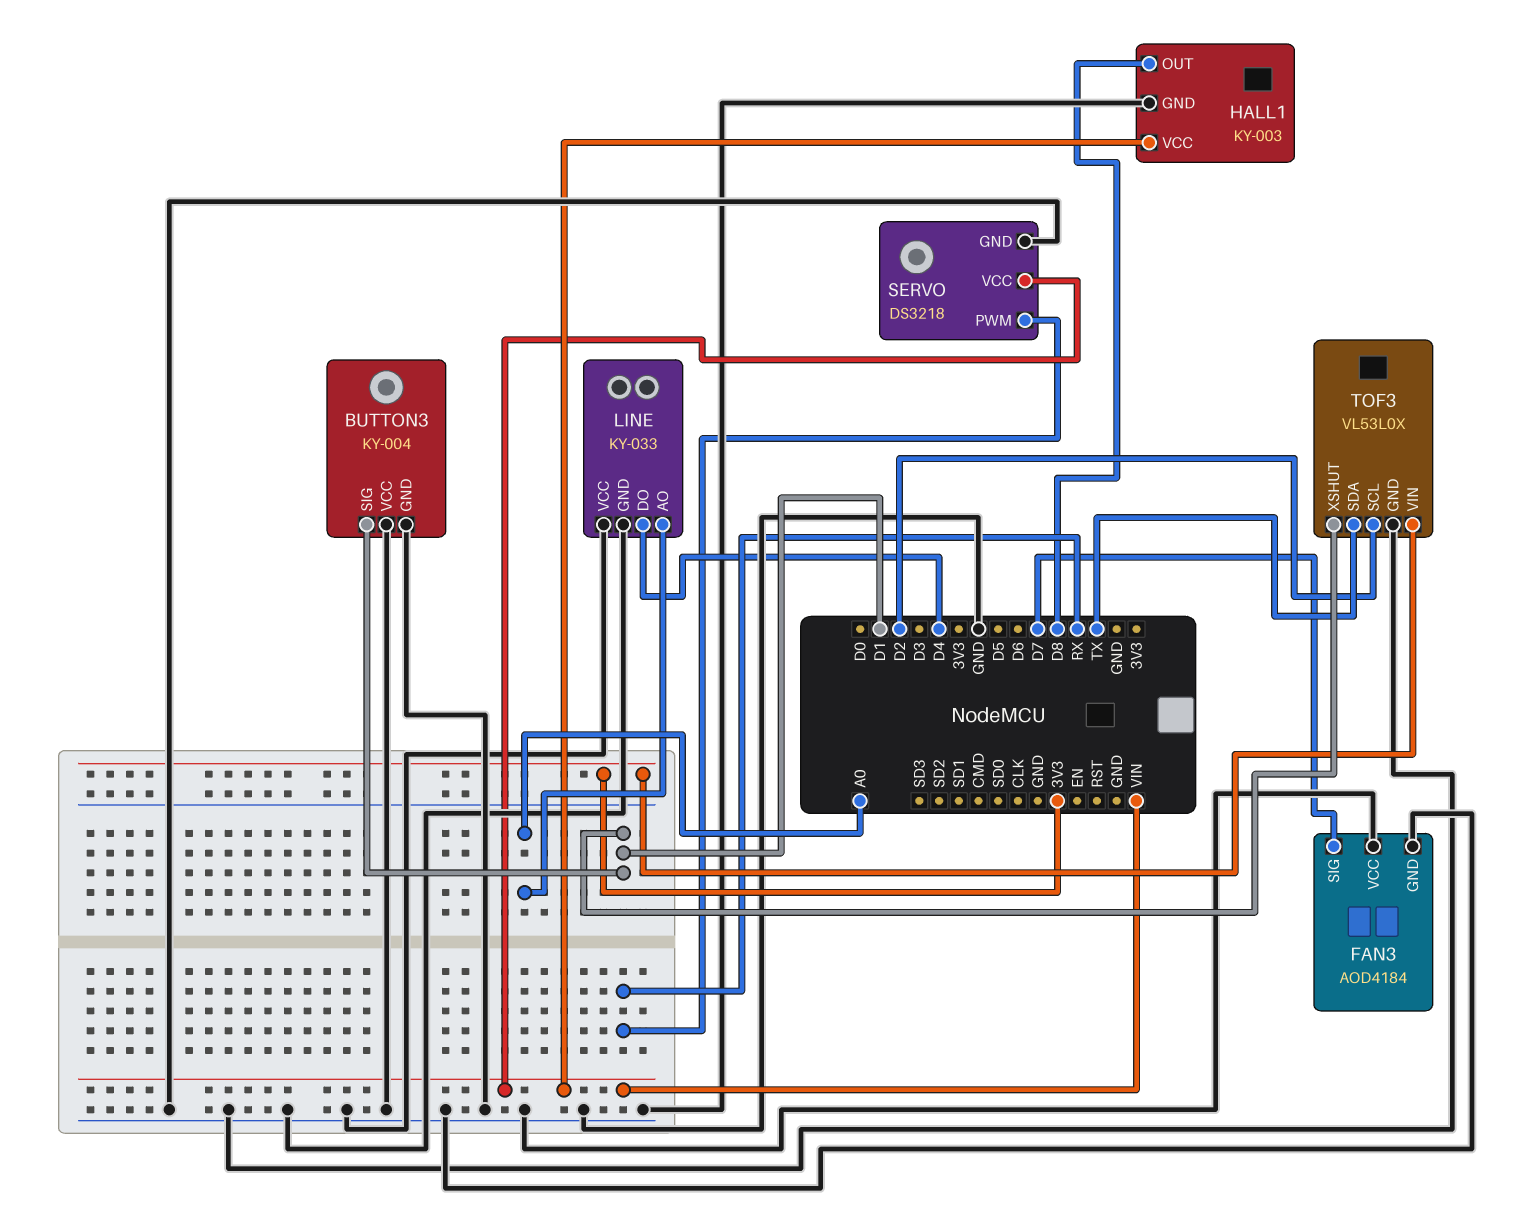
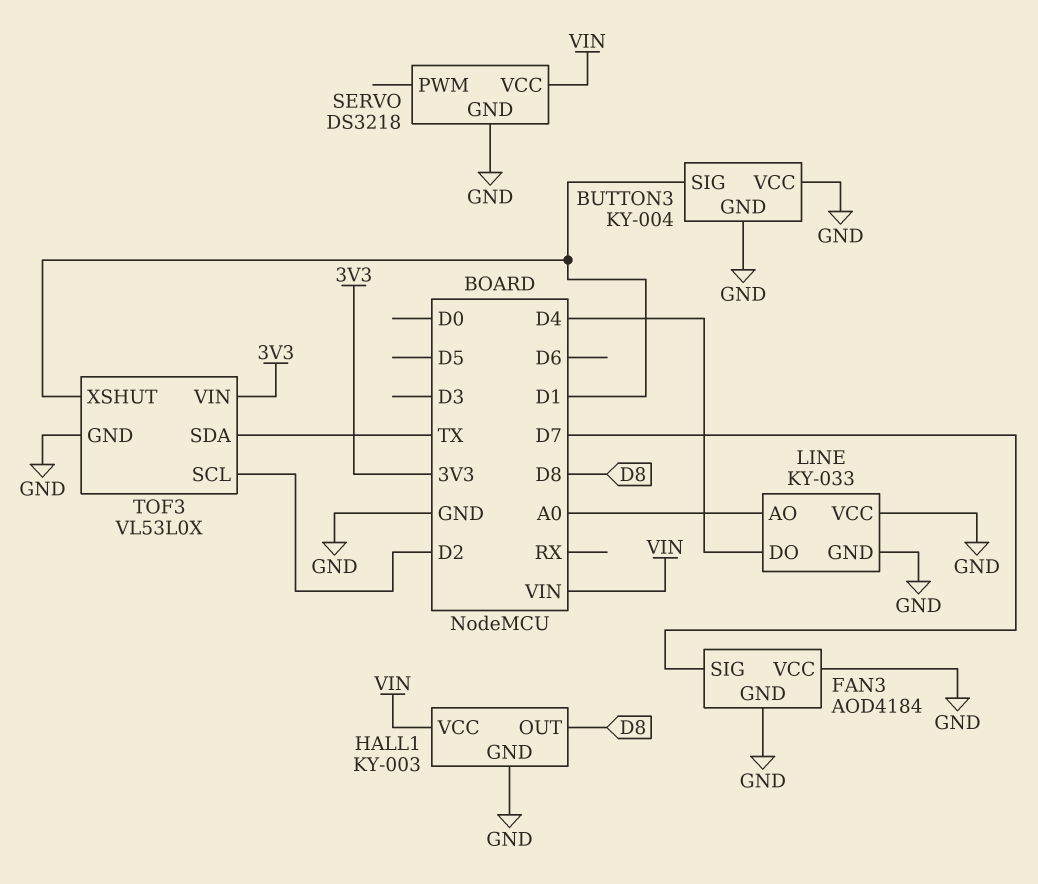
SERVO pin PWM: RX -> none

